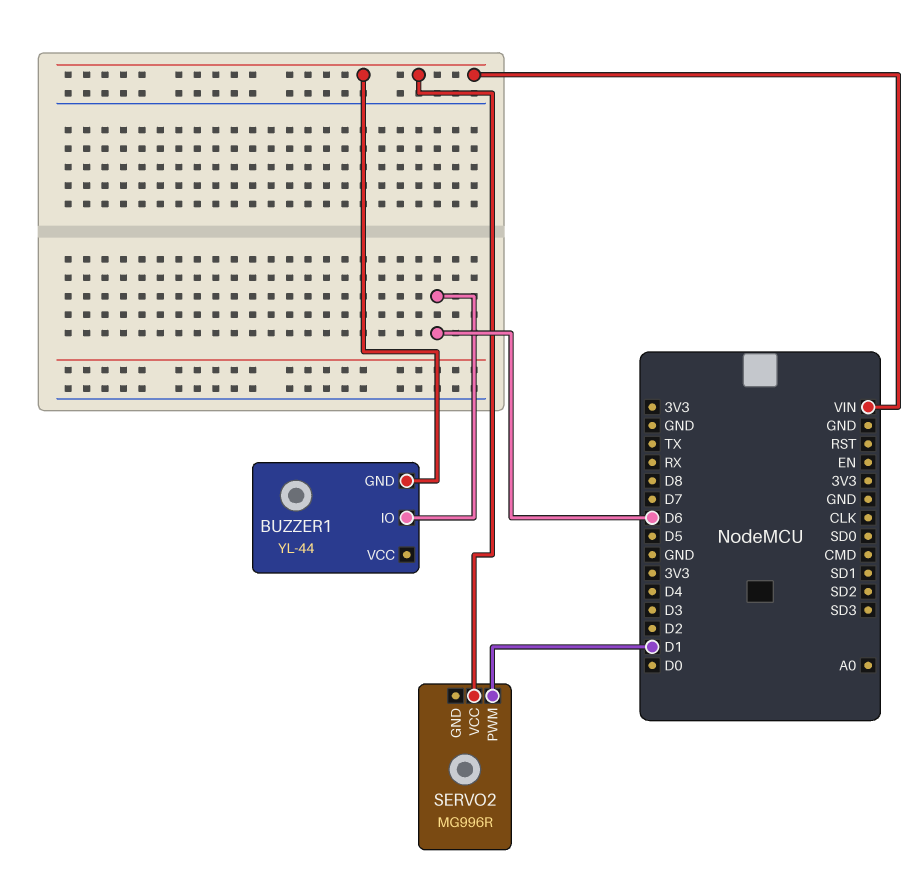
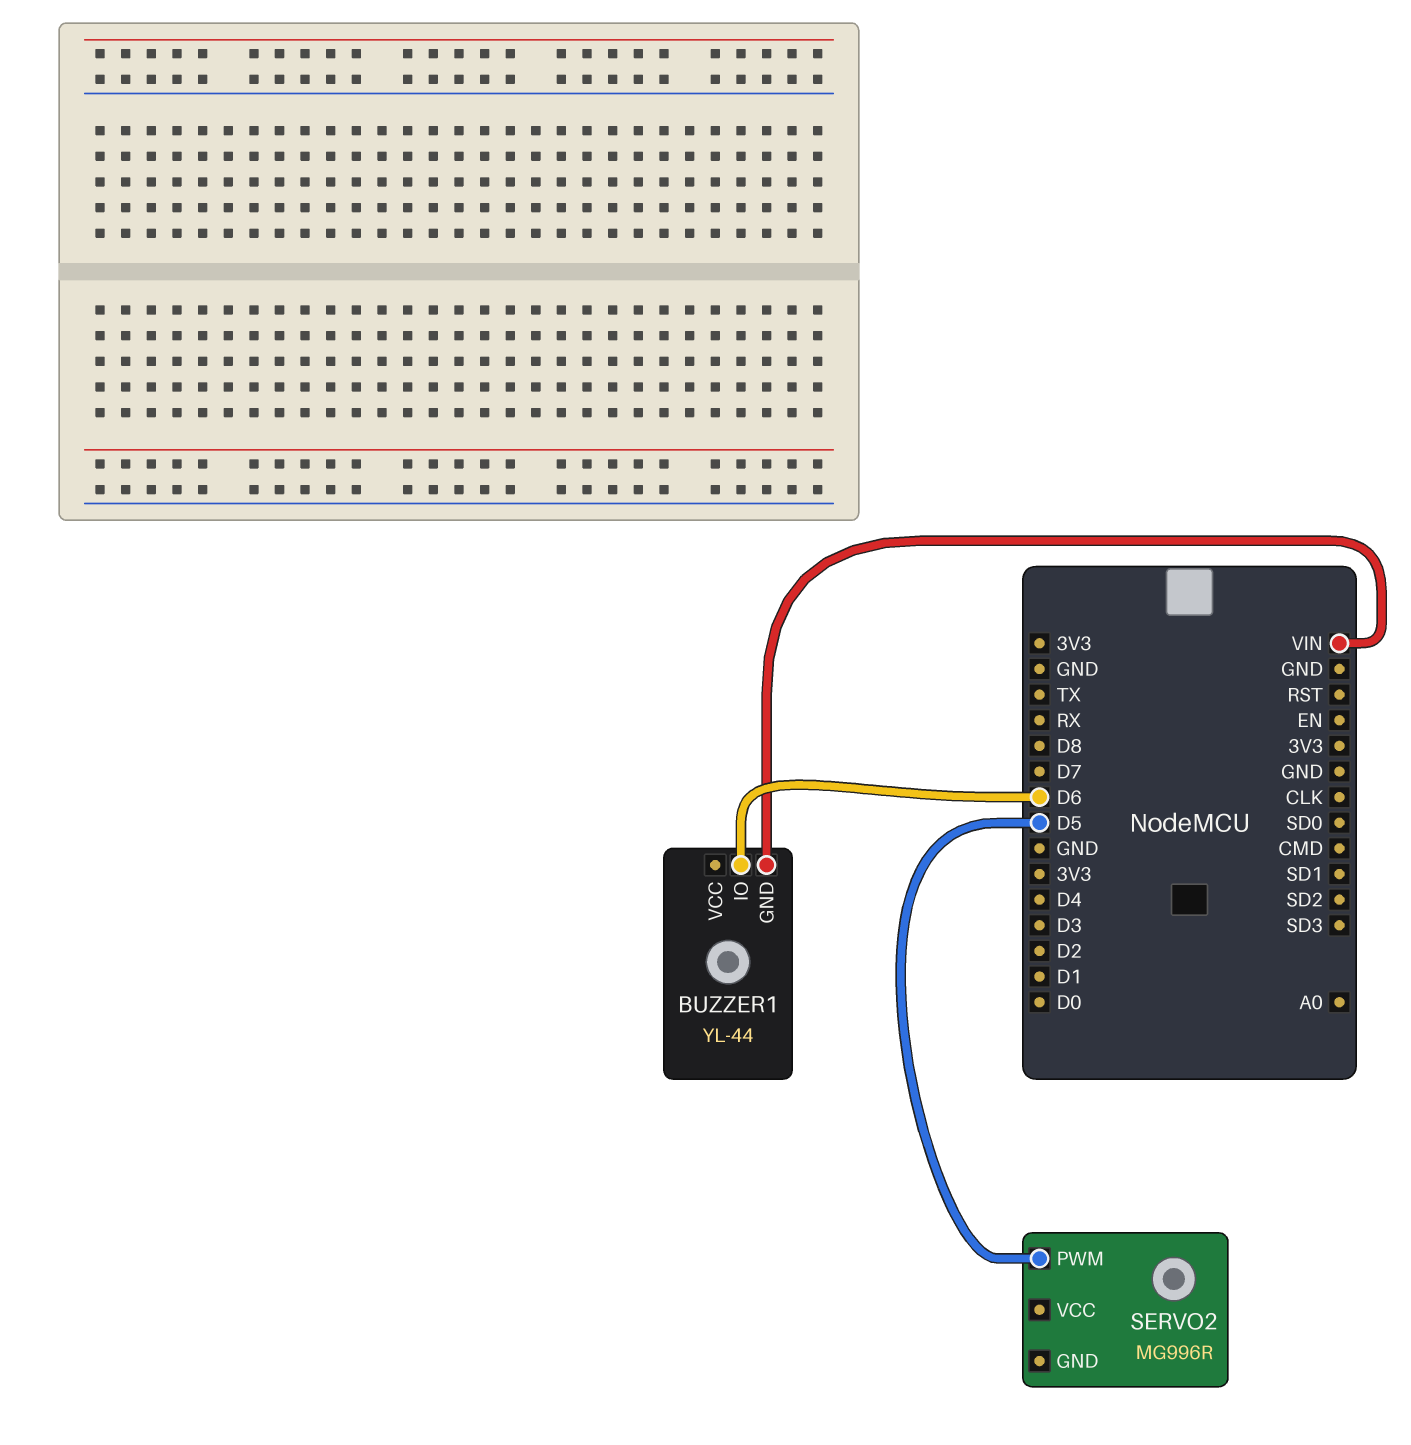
SERVO2 pin PWM: D1 -> D5
SERVO2 pin VCC: VIN -> none

